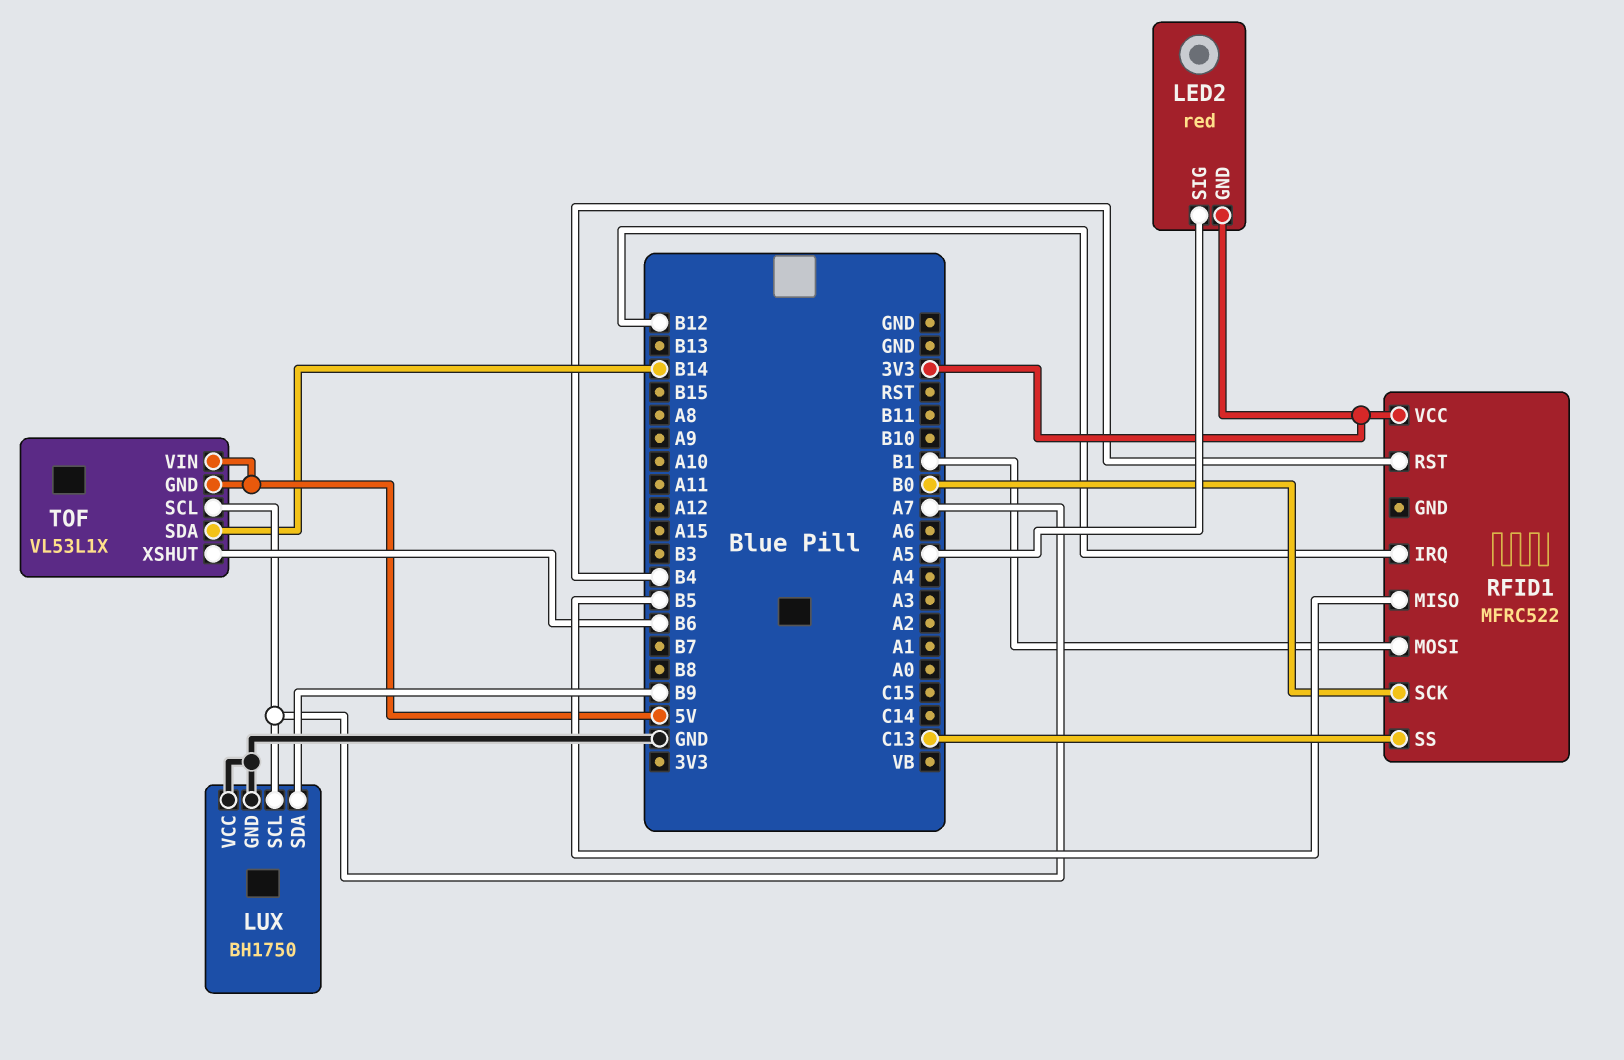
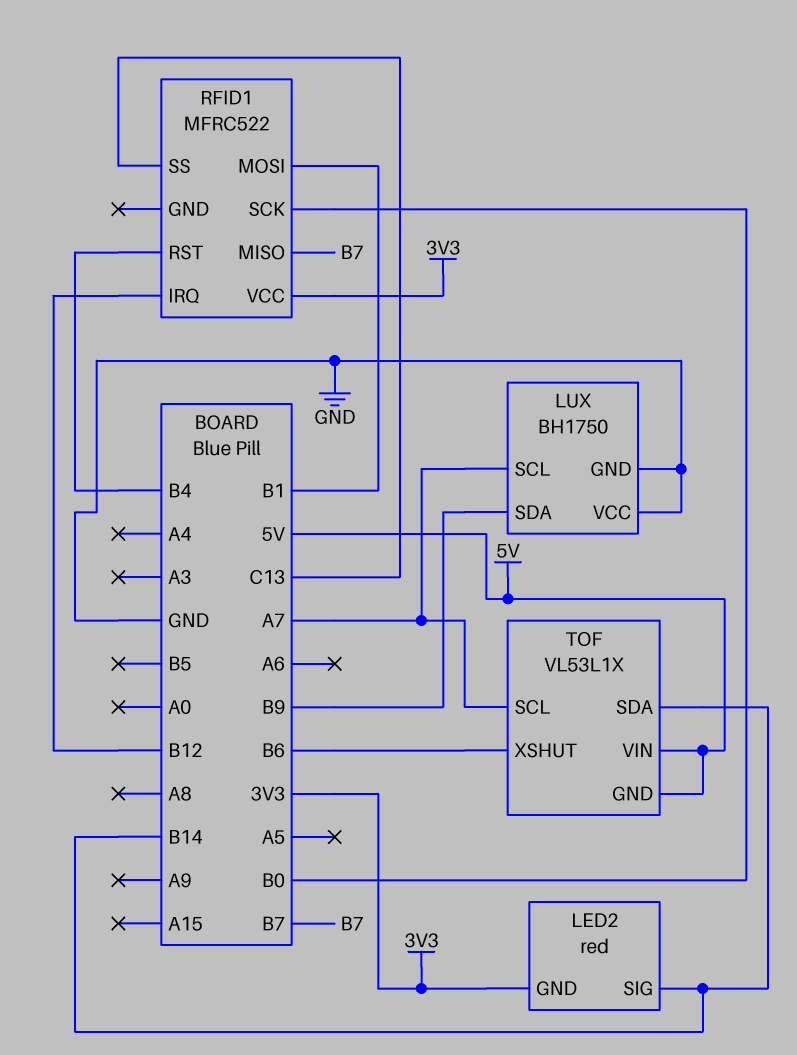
LED2 pin SIG: A5 -> B14
RFID1 pin MISO: B5 -> B7

